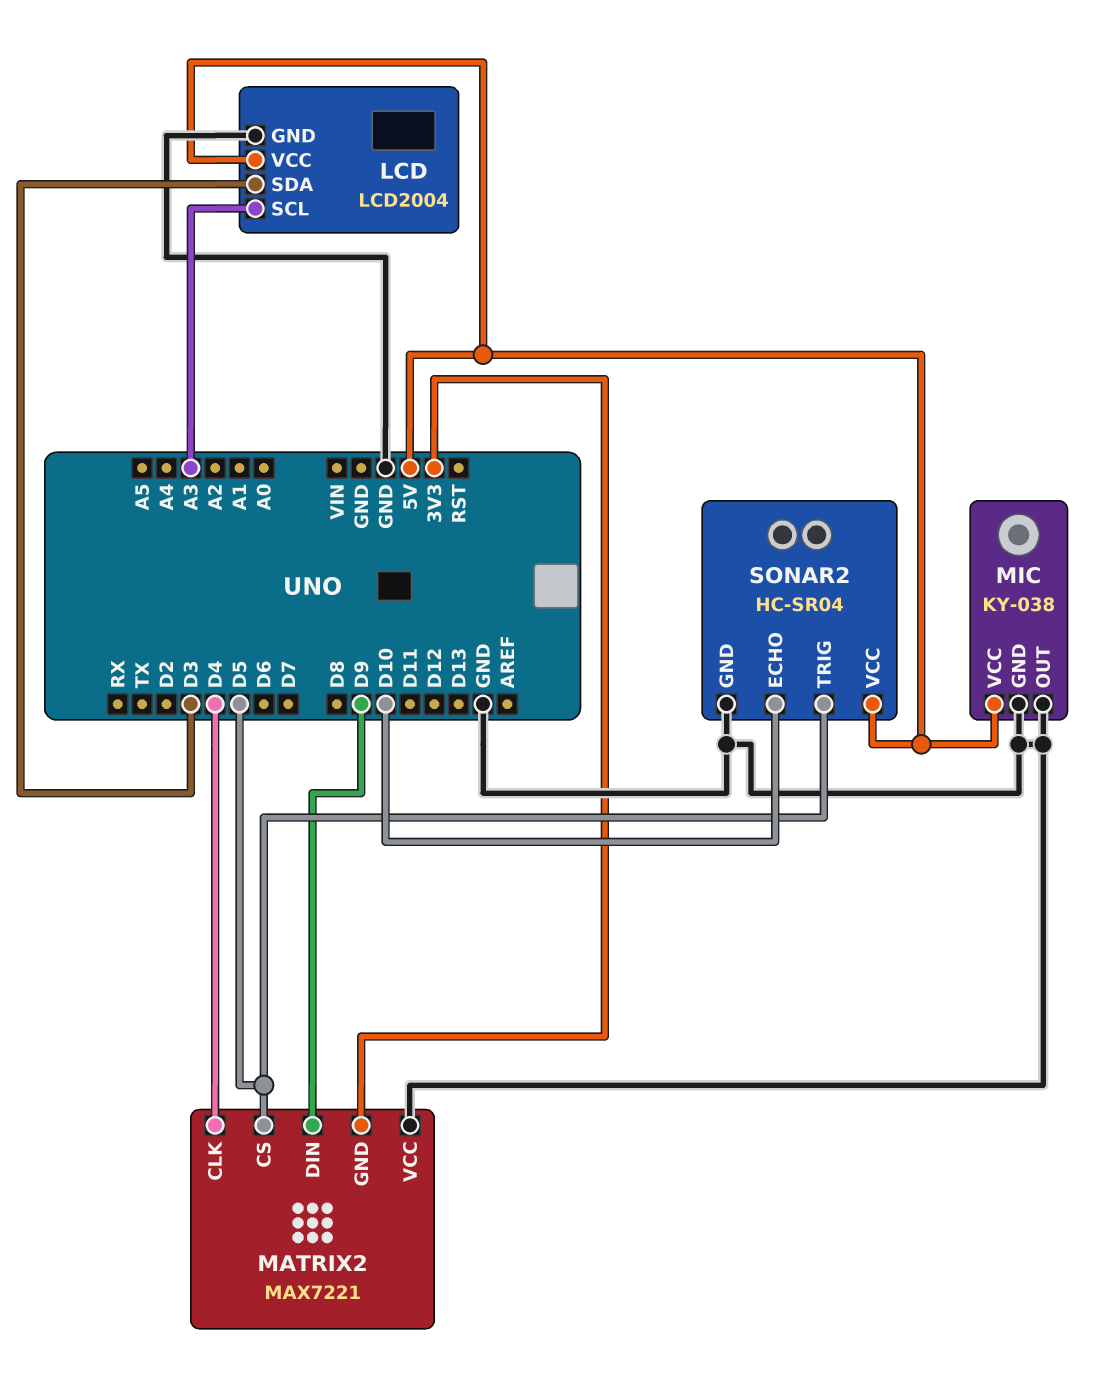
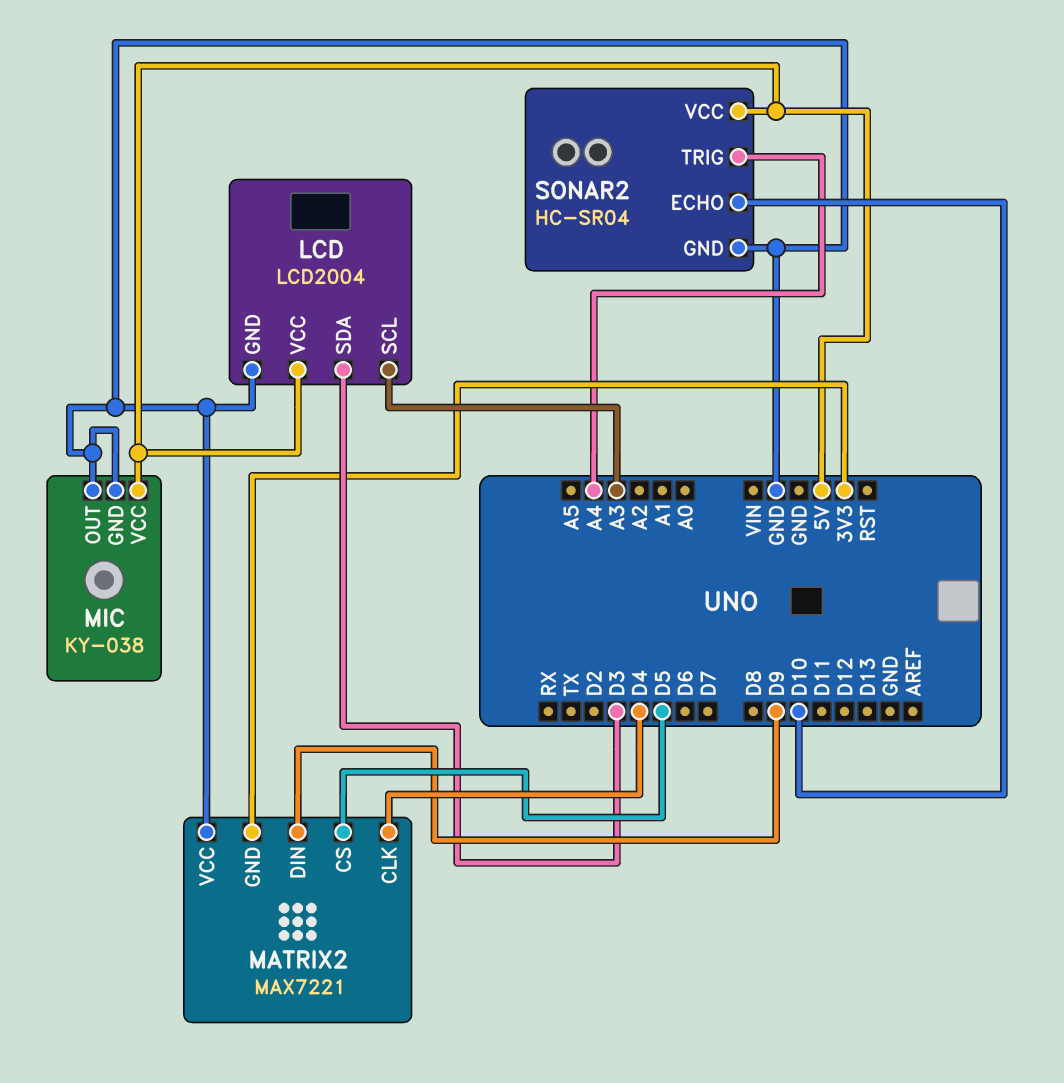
SONAR2 pin TRIG: D5 -> A4

